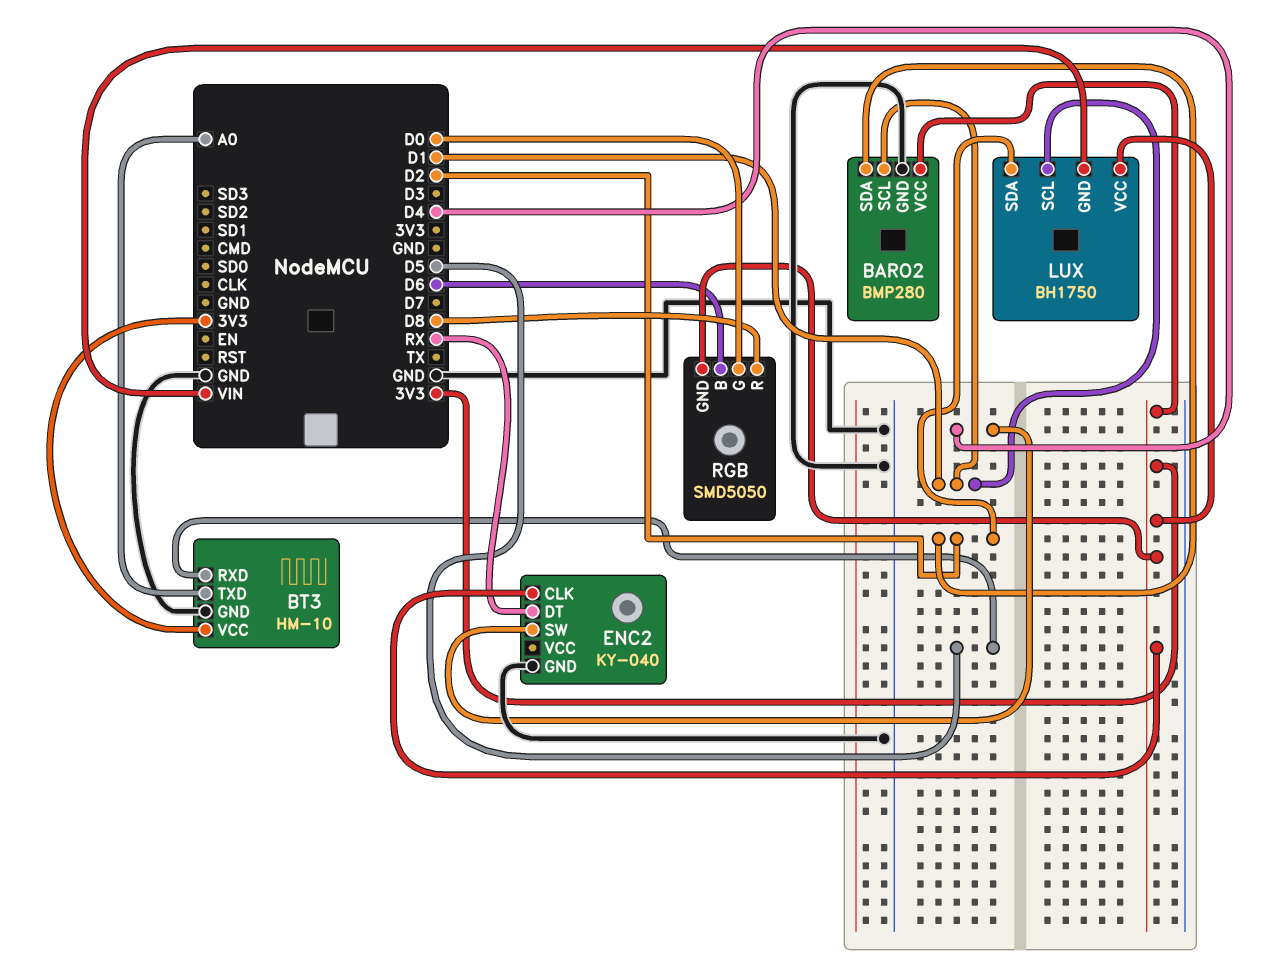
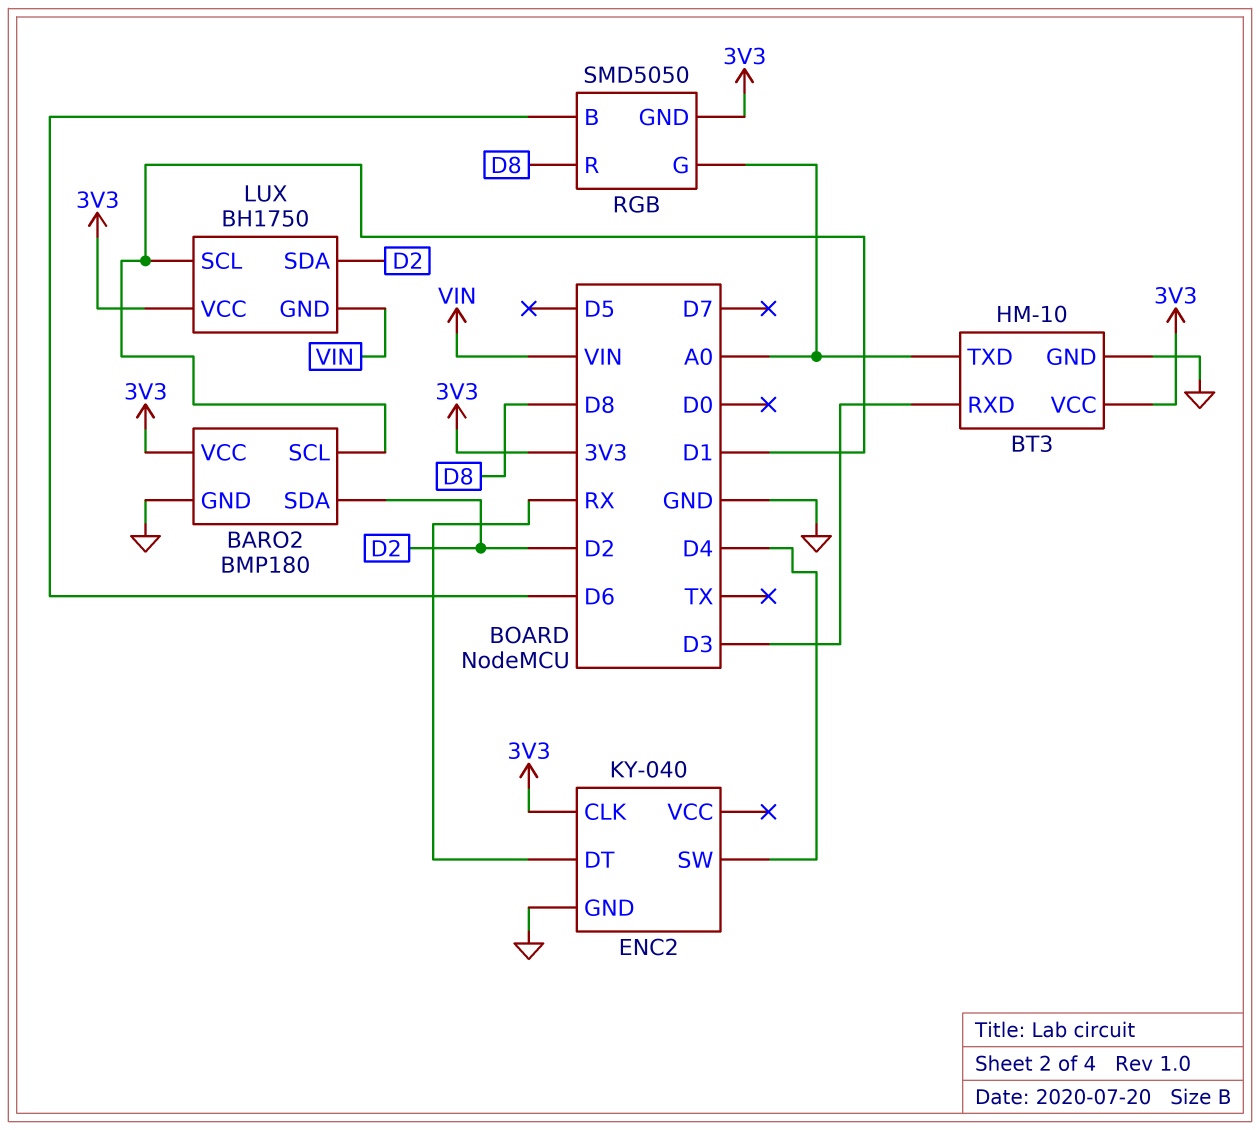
BARO2: BMP280 -> BMP180
BT3 pin RXD: D5 -> D3
RGB pin G: D0 -> A0

